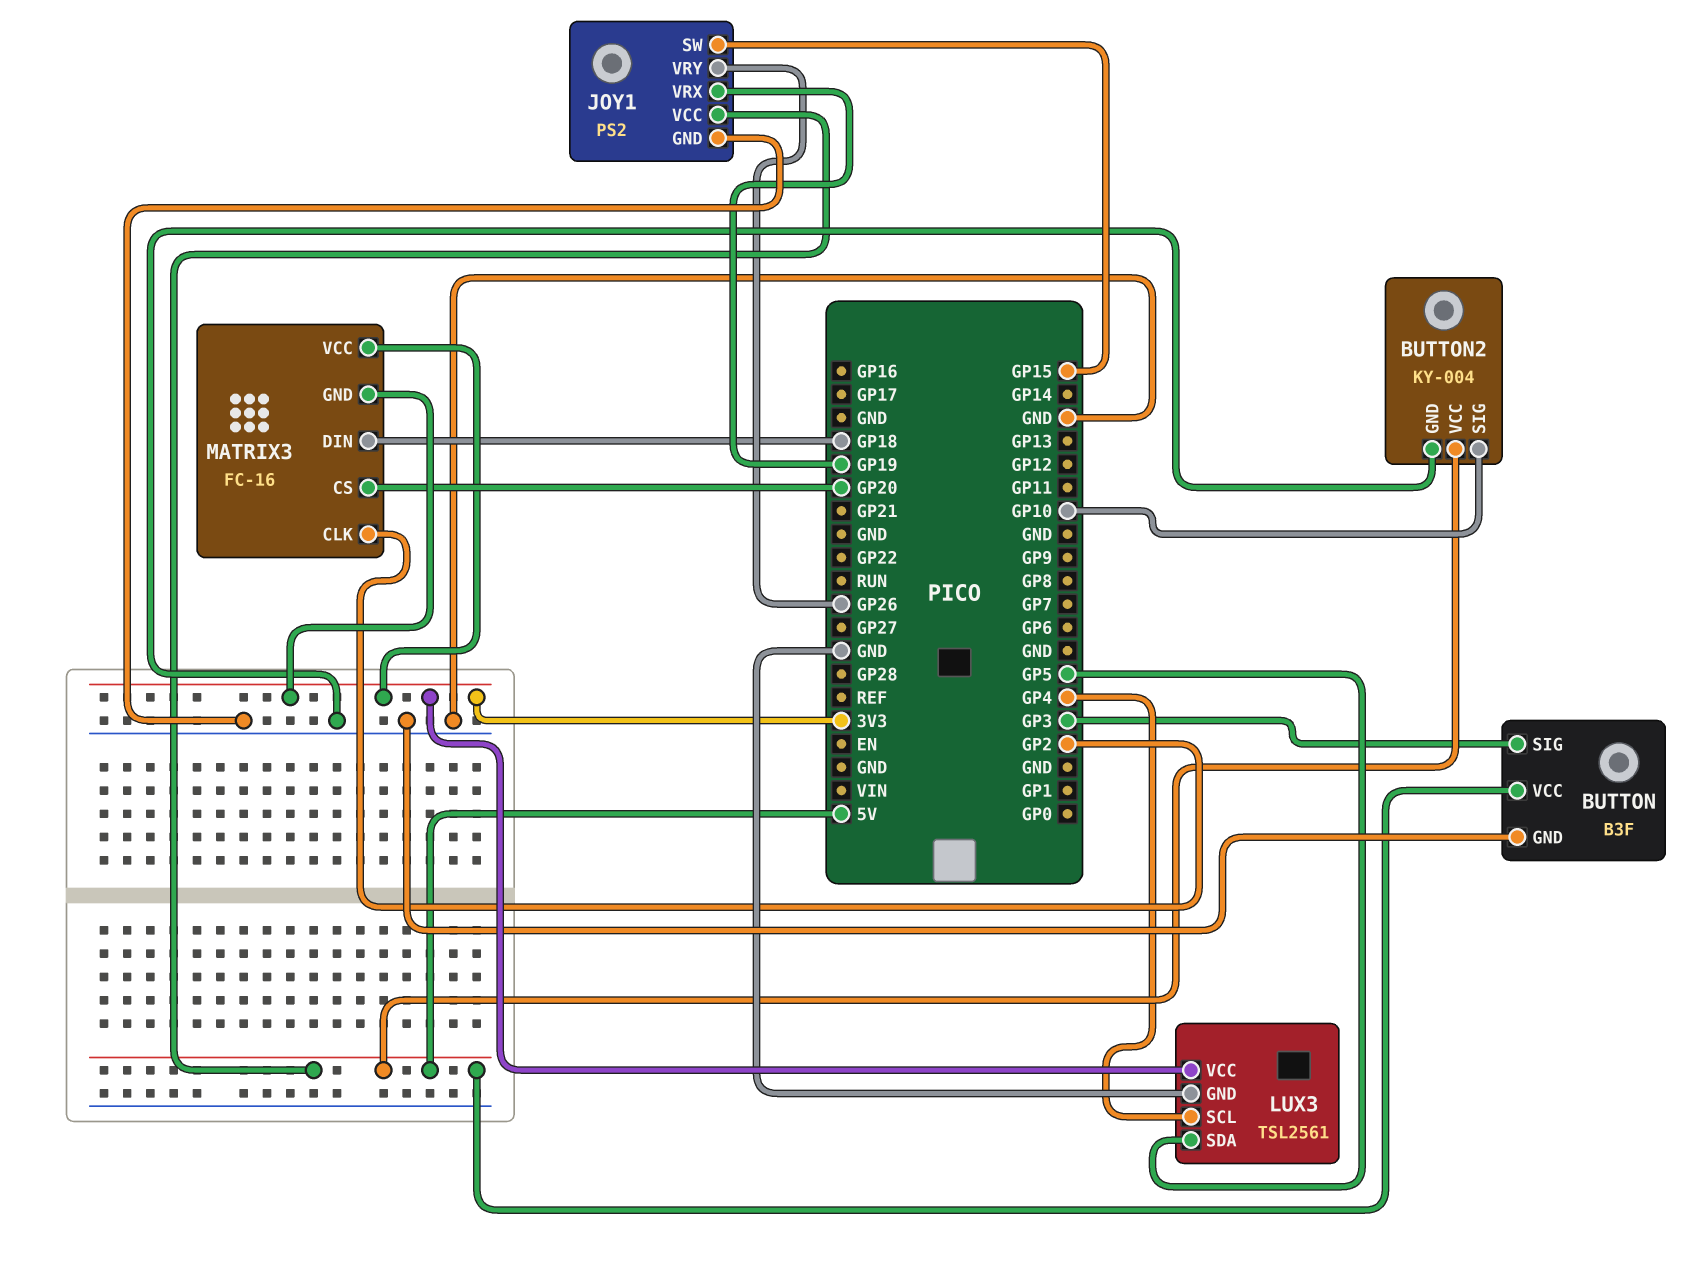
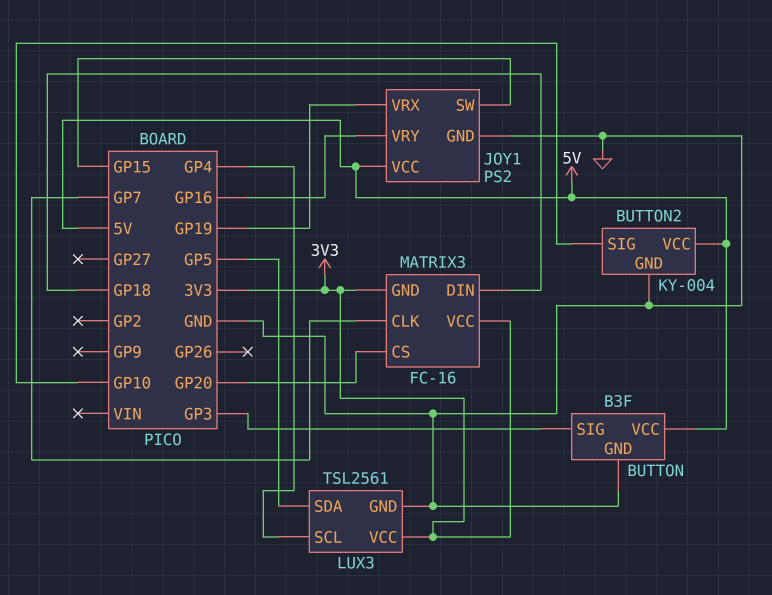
JOY1 pin VRY: GP26 -> GP16
MATRIX3 pin CLK: GP2 -> GP7

